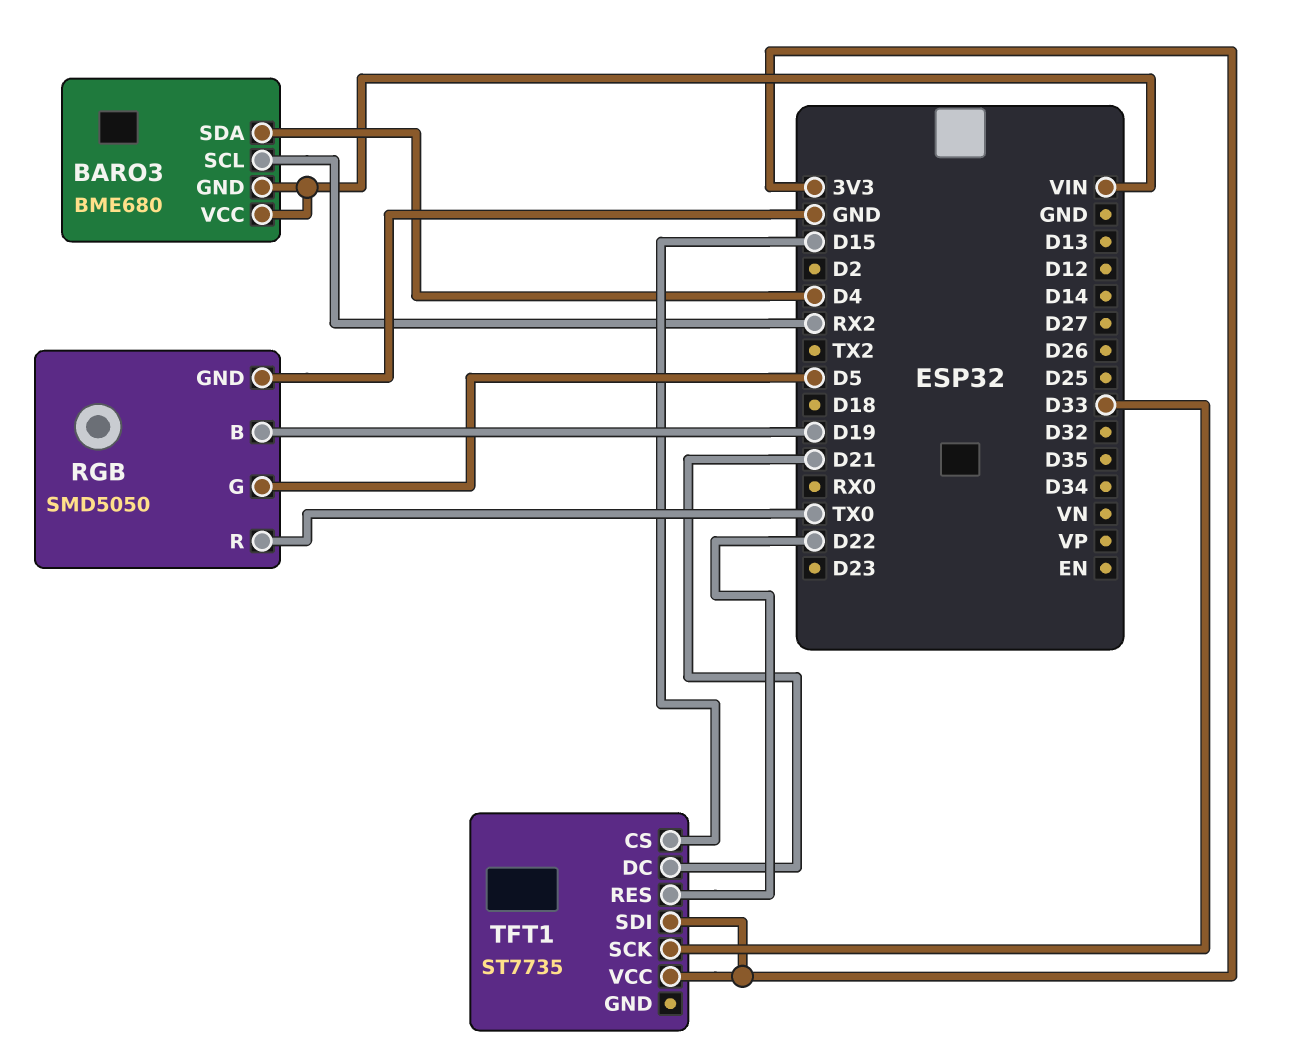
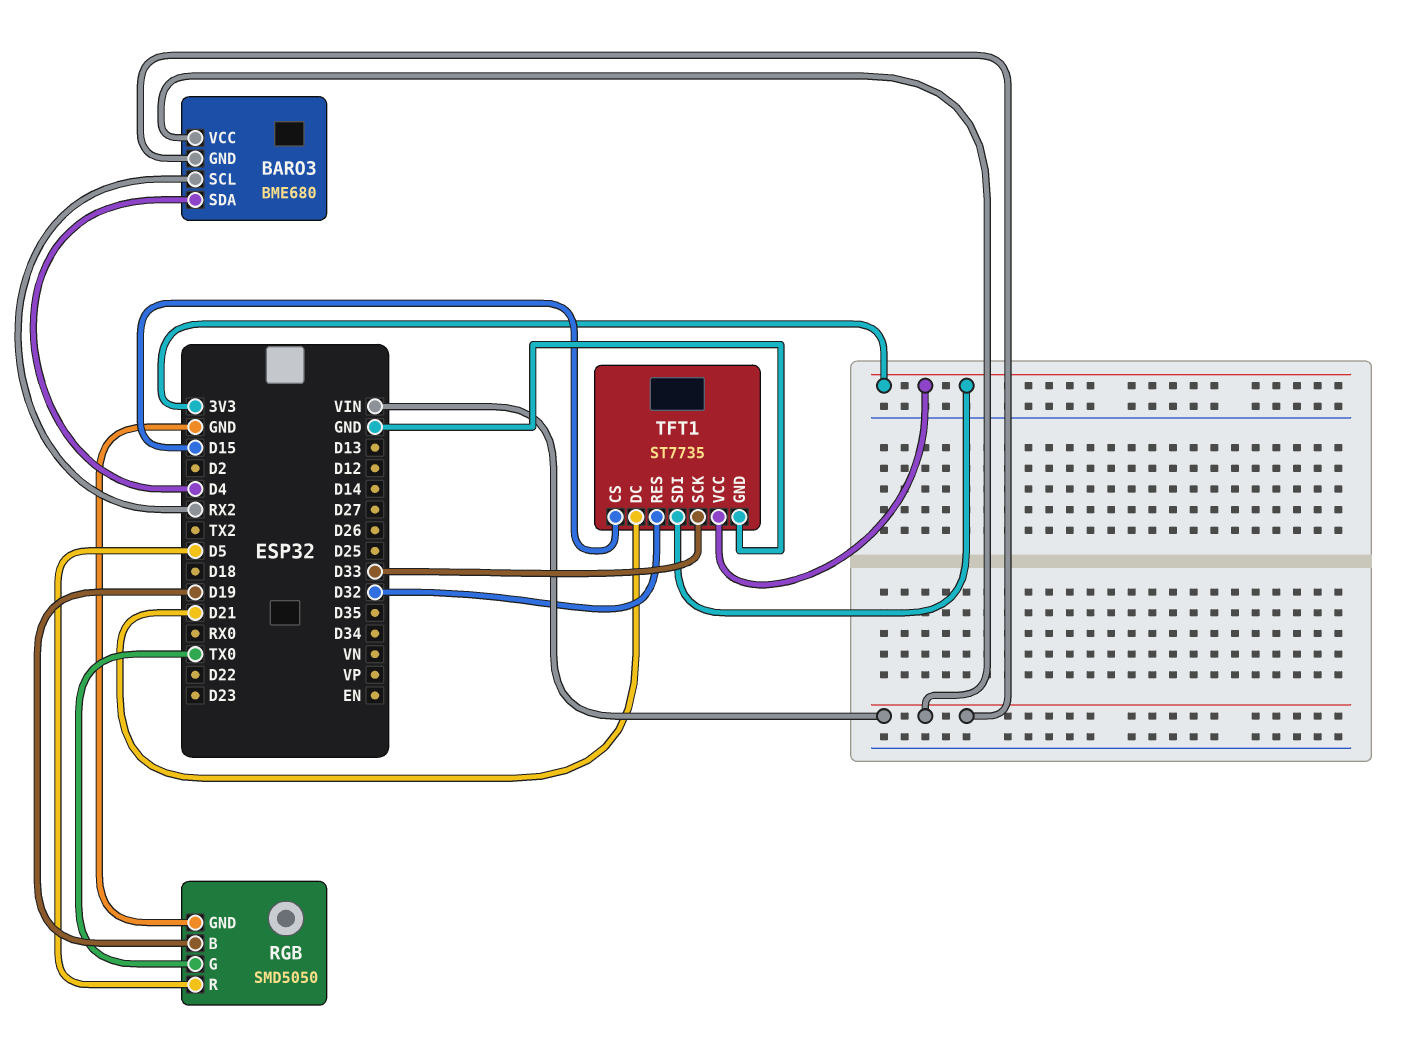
RGB pin G: D5 -> TX0
RGB pin R: TX0 -> D5
TFT1 pin GND: none -> GND
TFT1 pin RES: D22 -> D32

